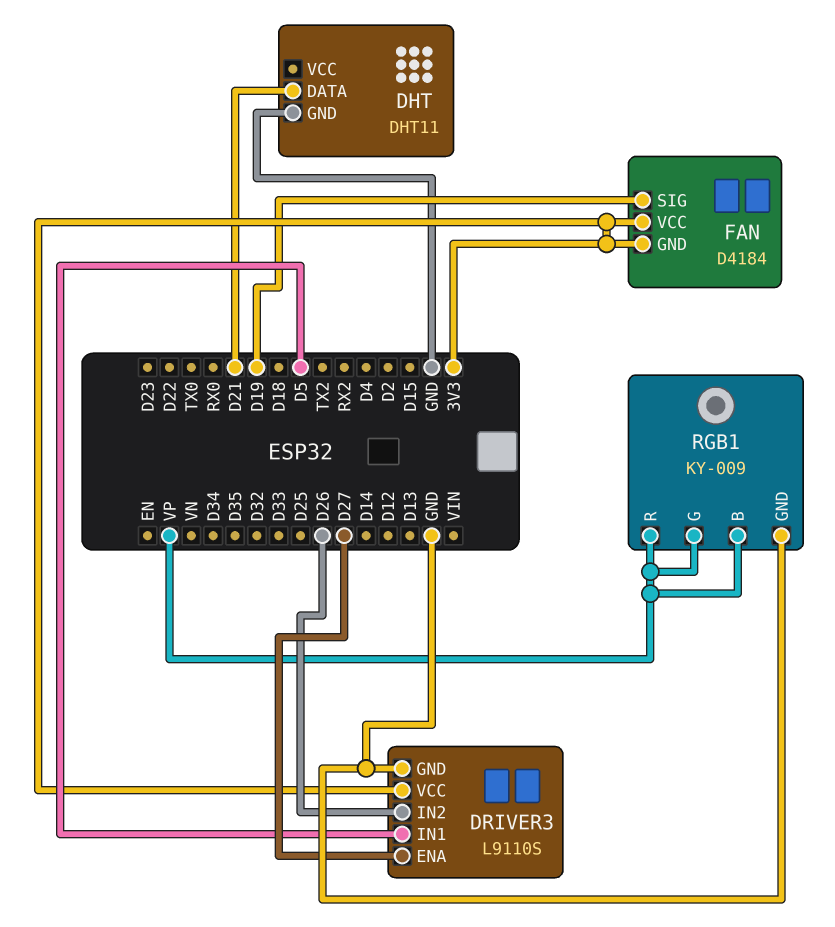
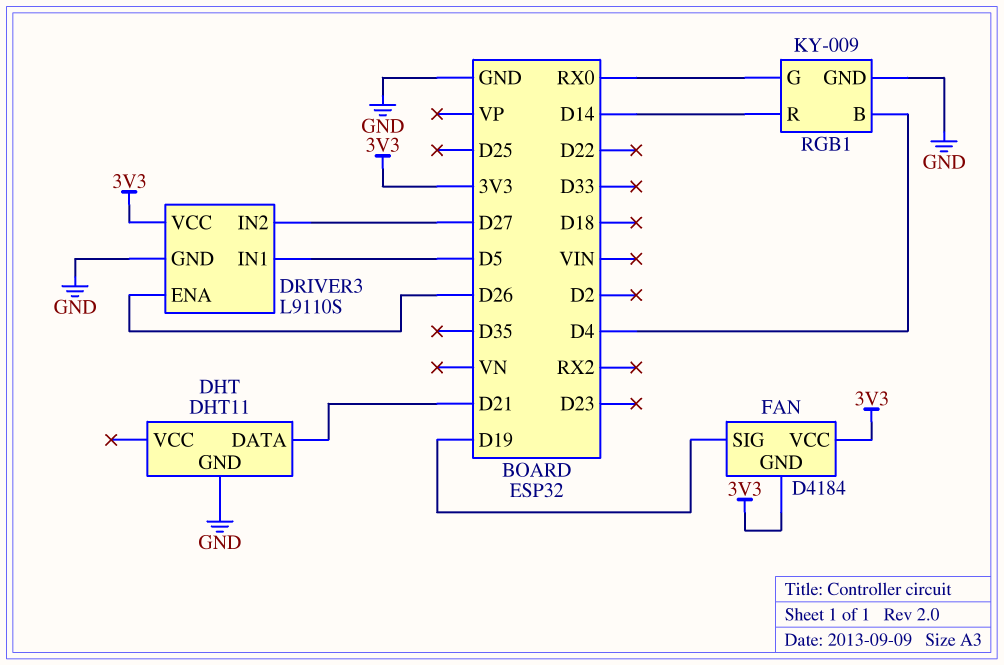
DRIVER3 pin ENA: D27 -> D26
DRIVER3 pin IN2: D26 -> D27
RGB1 pin B: VP -> D4
RGB1 pin G: VP -> RX0
RGB1 pin R: VP -> D14

